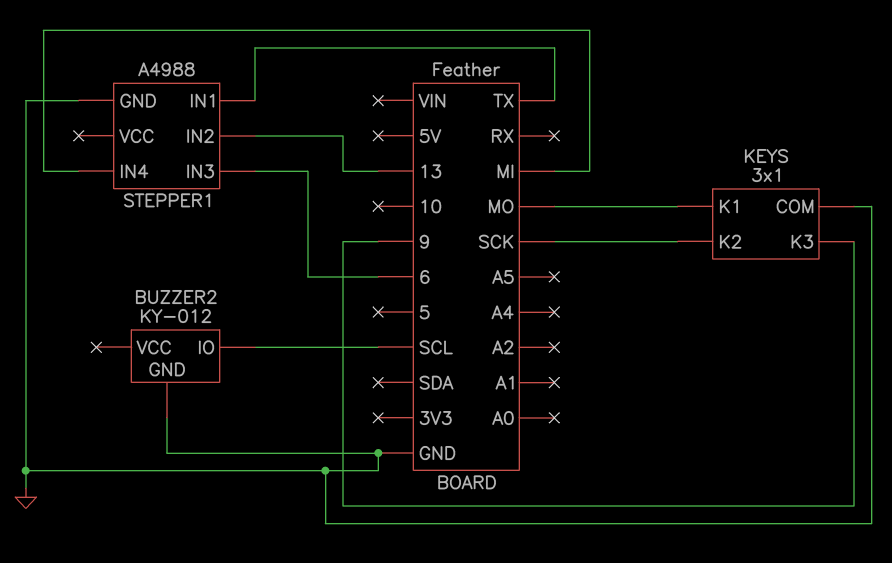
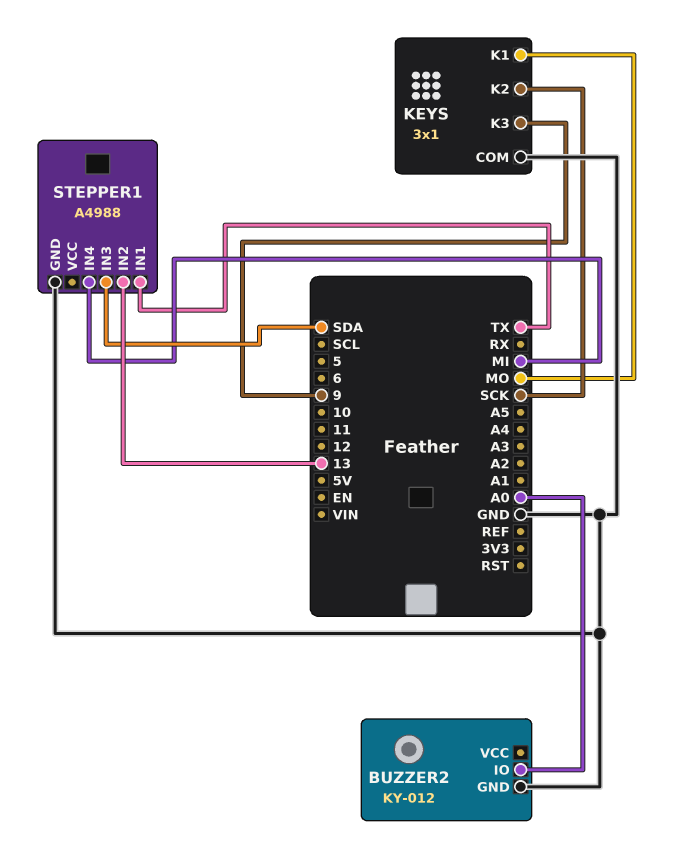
BUZZER2 pin IO: SCL -> A0
STEPPER1 pin IN3: 6 -> SDA

